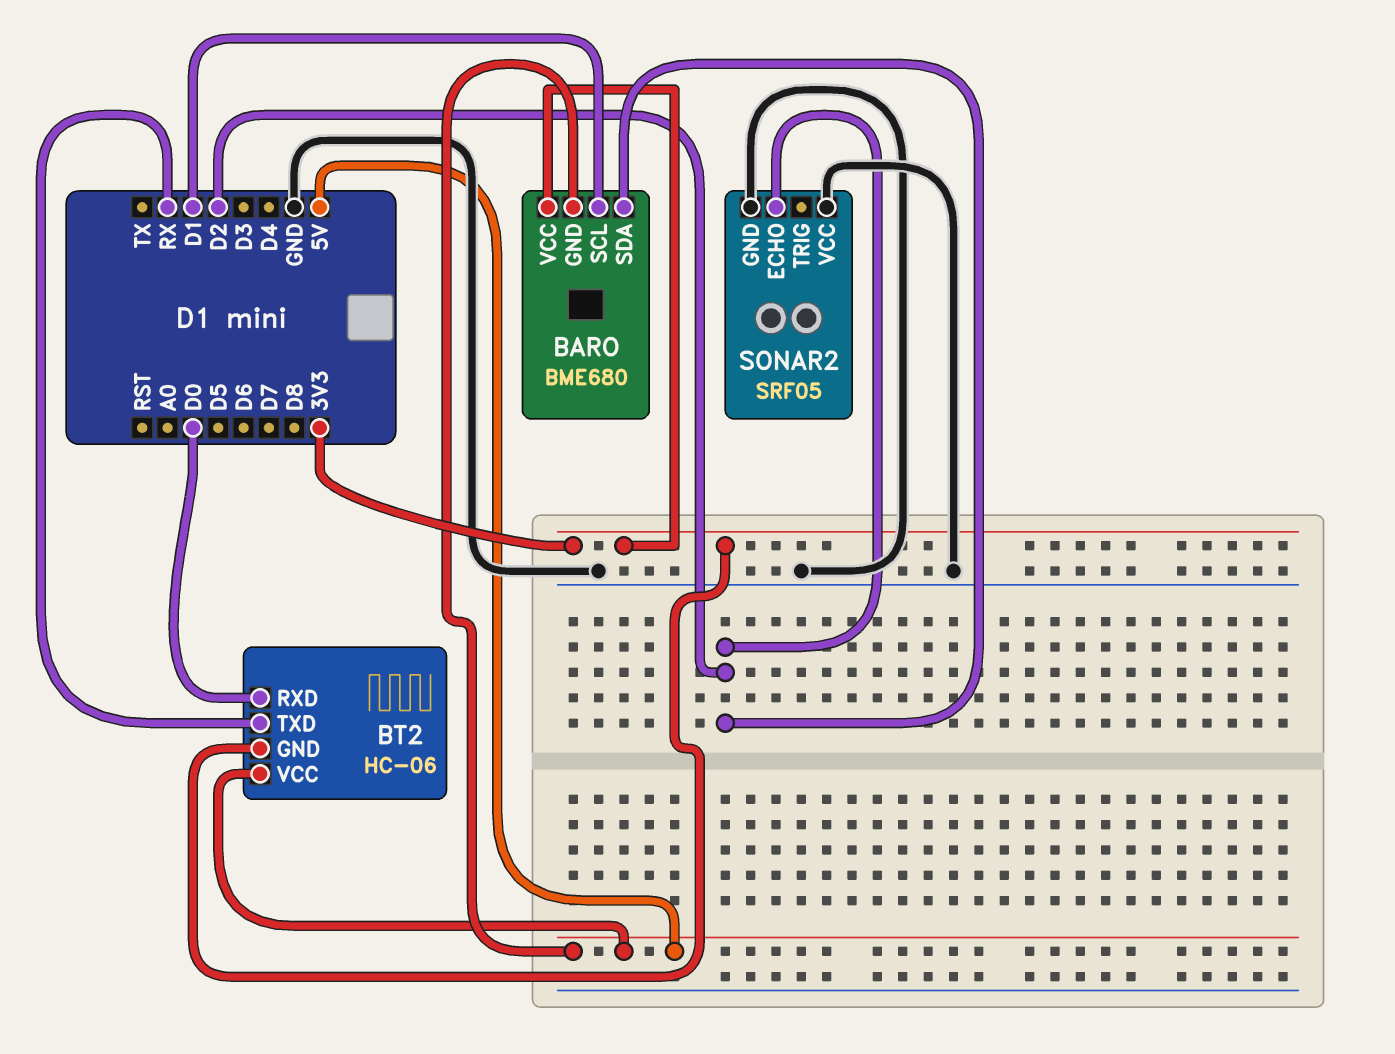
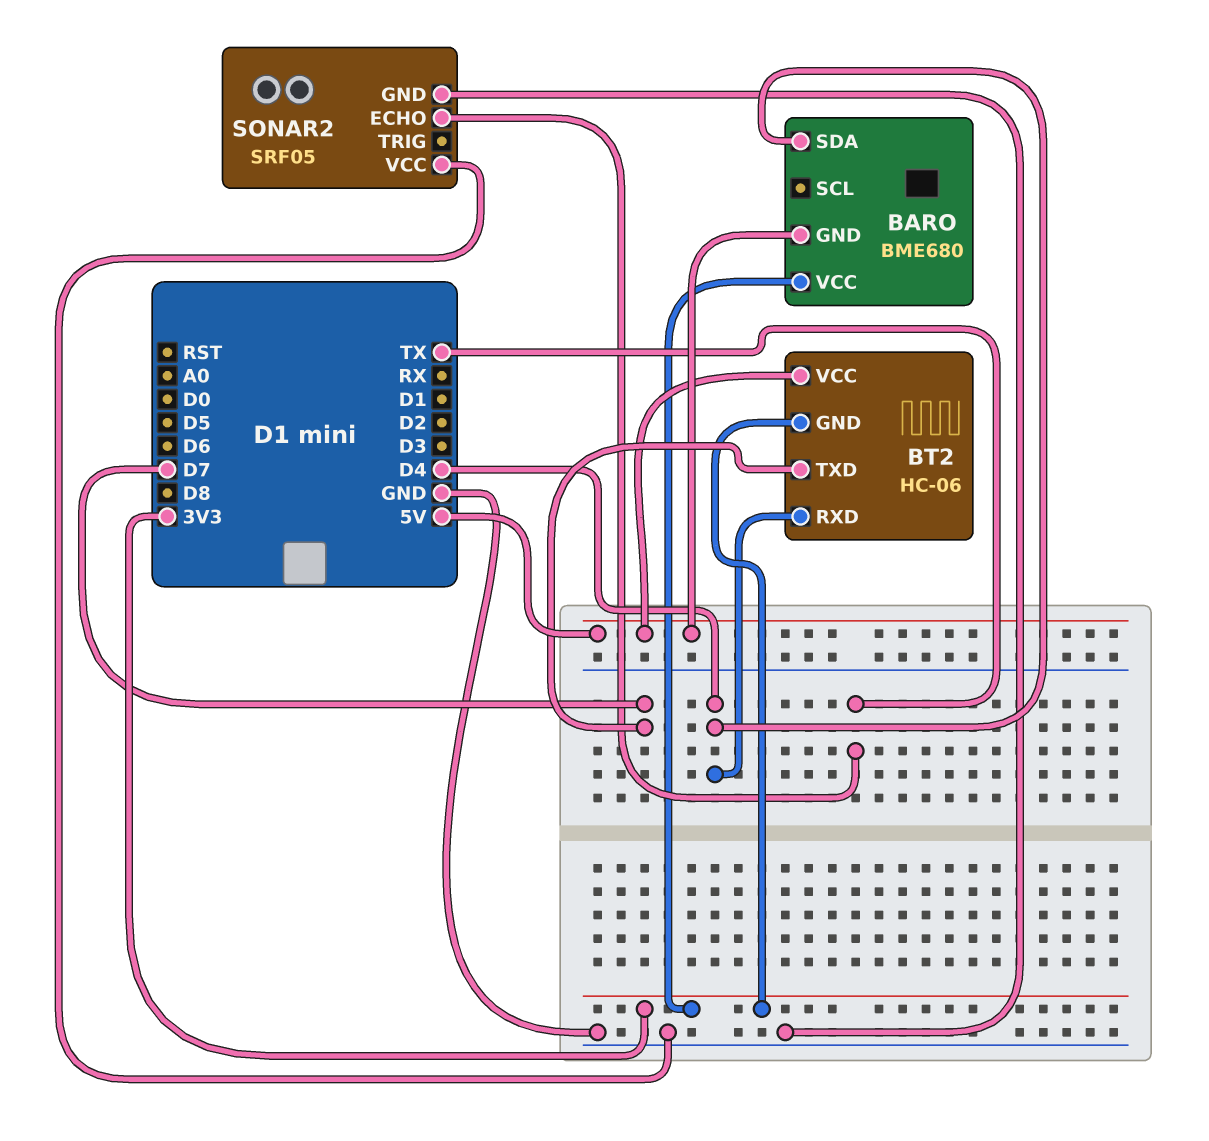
BARO pin SCL: D1 -> none
BARO pin SDA: D2 -> D4
BT2 pin RXD: D0 -> D4
BT2 pin TXD: RX -> D7
SONAR2 pin ECHO: D2 -> TX

